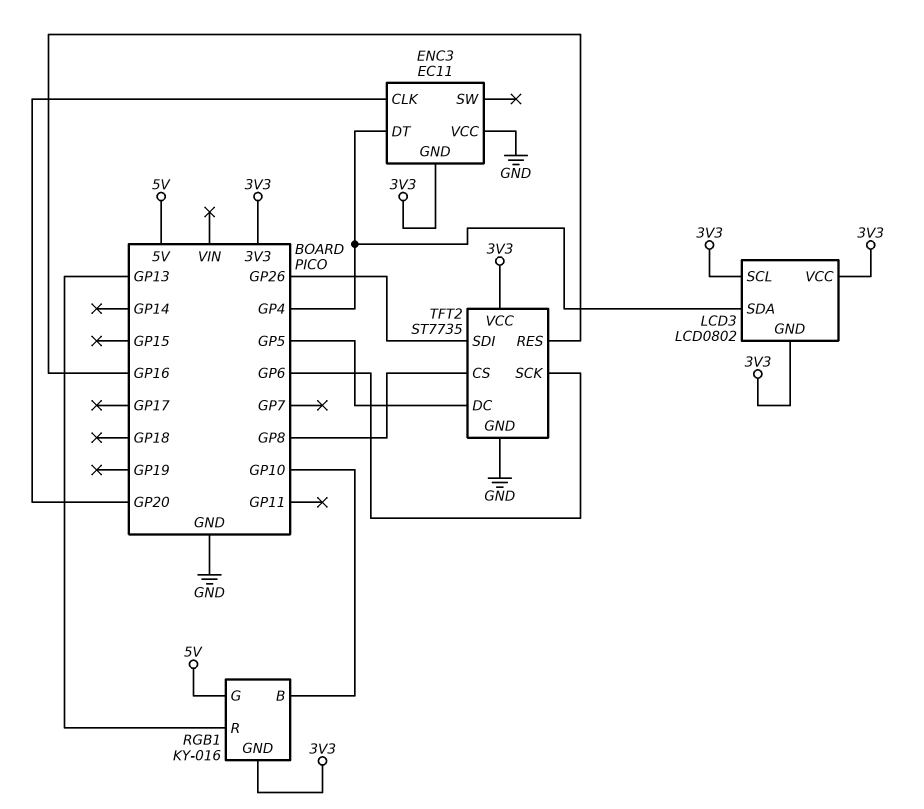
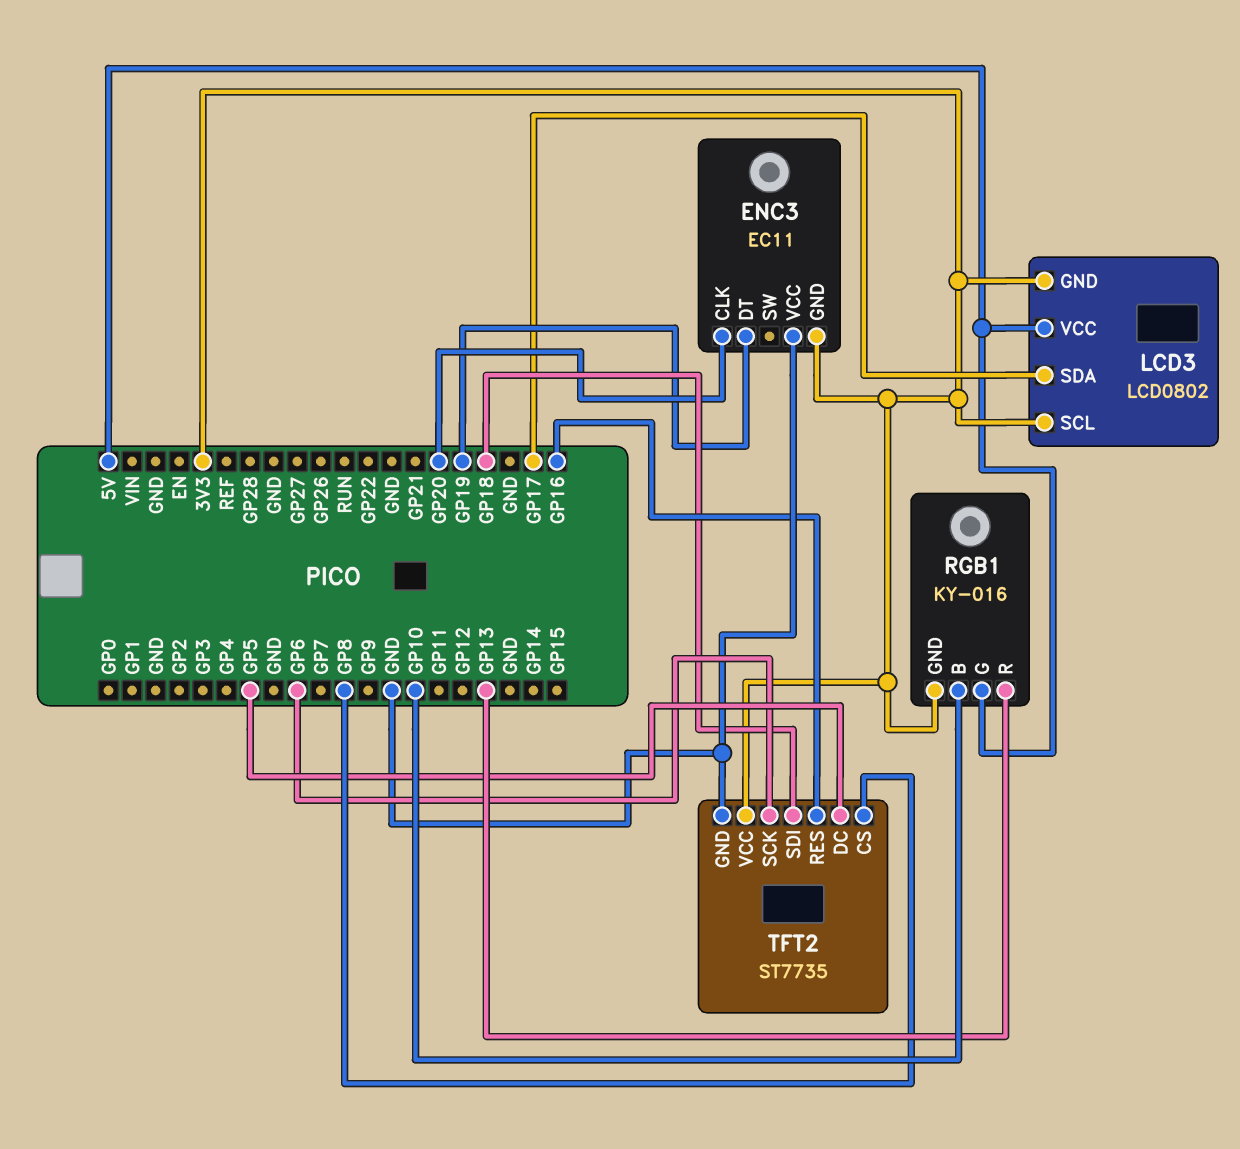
ENC3 pin DT: GP4 -> GP19
LCD3 pin SDA: GP4 -> GP17
LCD3 pin VCC: 3V3 -> 5V
TFT2 pin SDI: GP26 -> GP18

